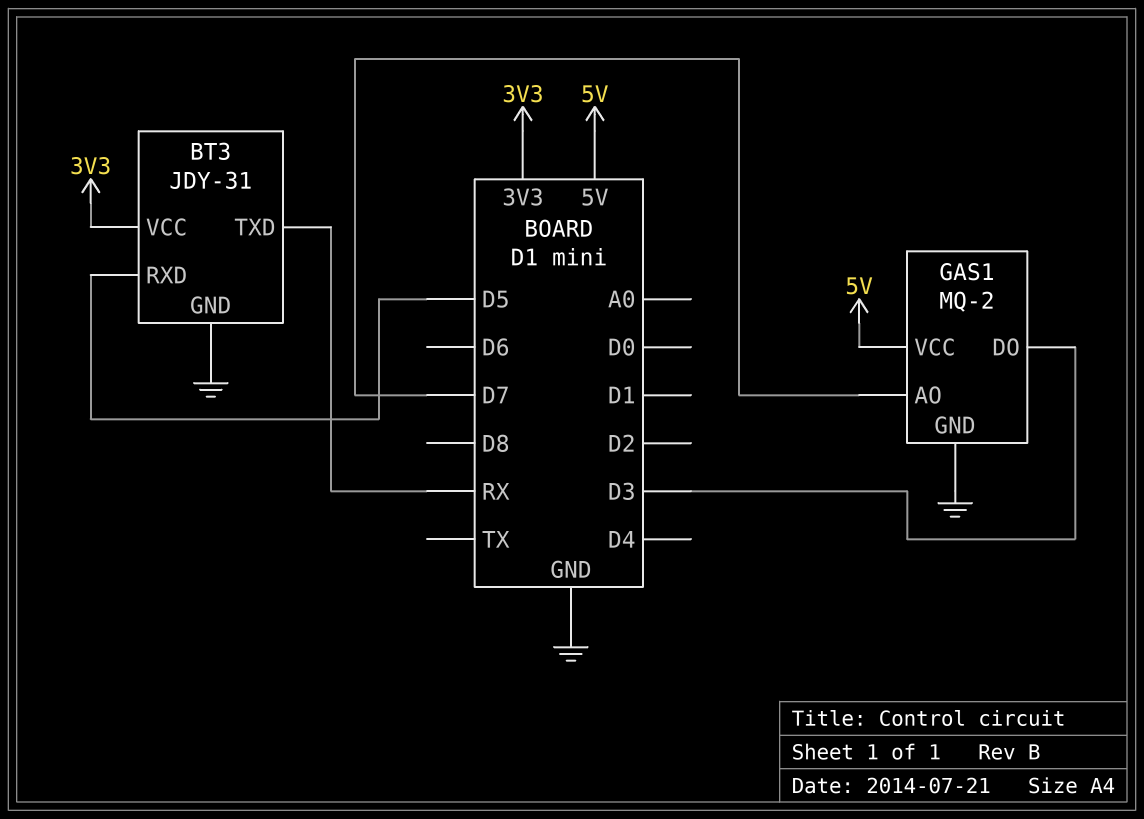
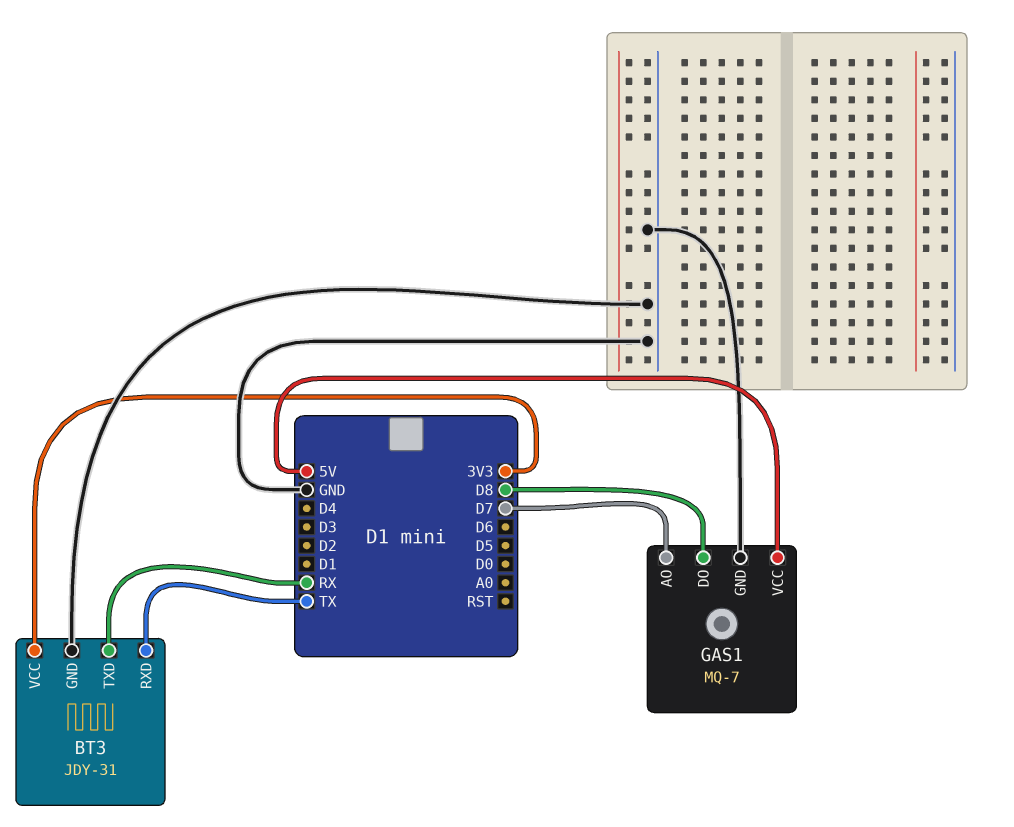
BT3 pin RXD: D5 -> TX
GAS1: MQ-2 -> MQ-7
GAS1 pin DO: D3 -> D8

